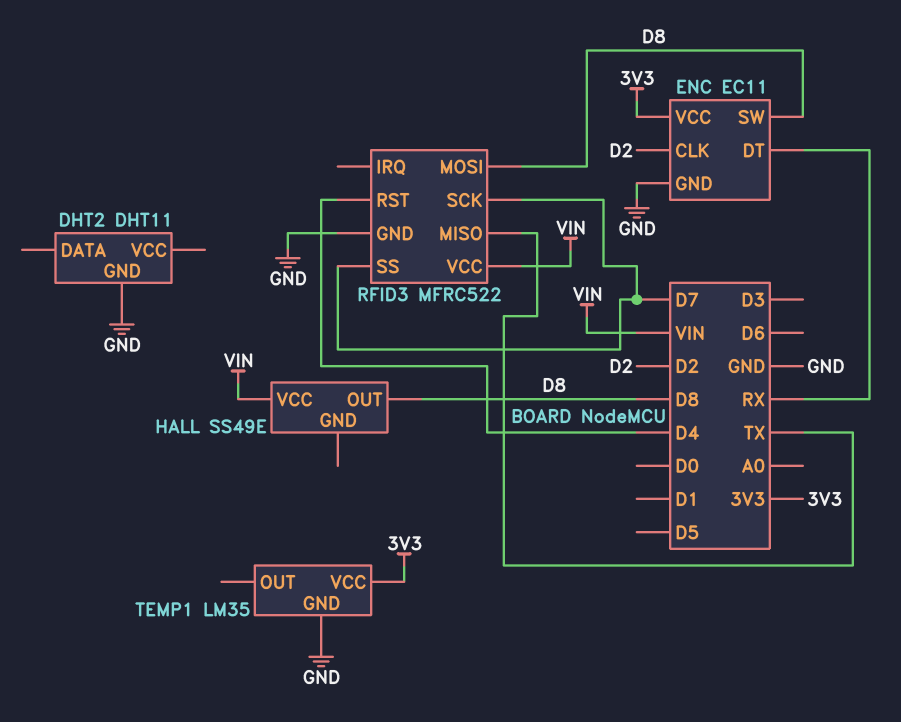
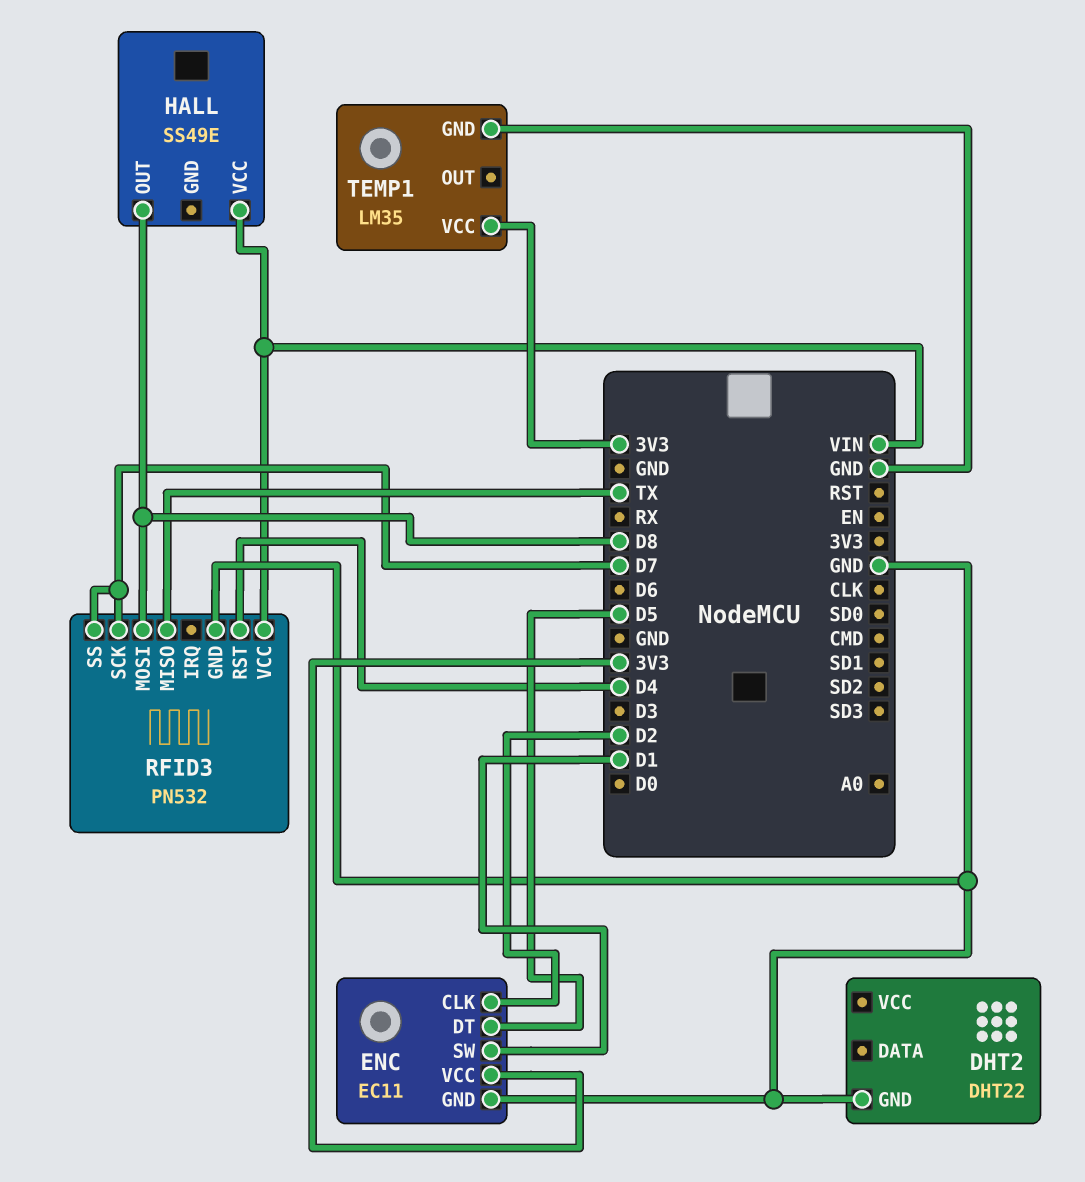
DHT2: DHT11 -> DHT22
ENC pin DT: RX -> D5
ENC pin SW: D8 -> D1
RFID3: MFRC522 -> PN532

